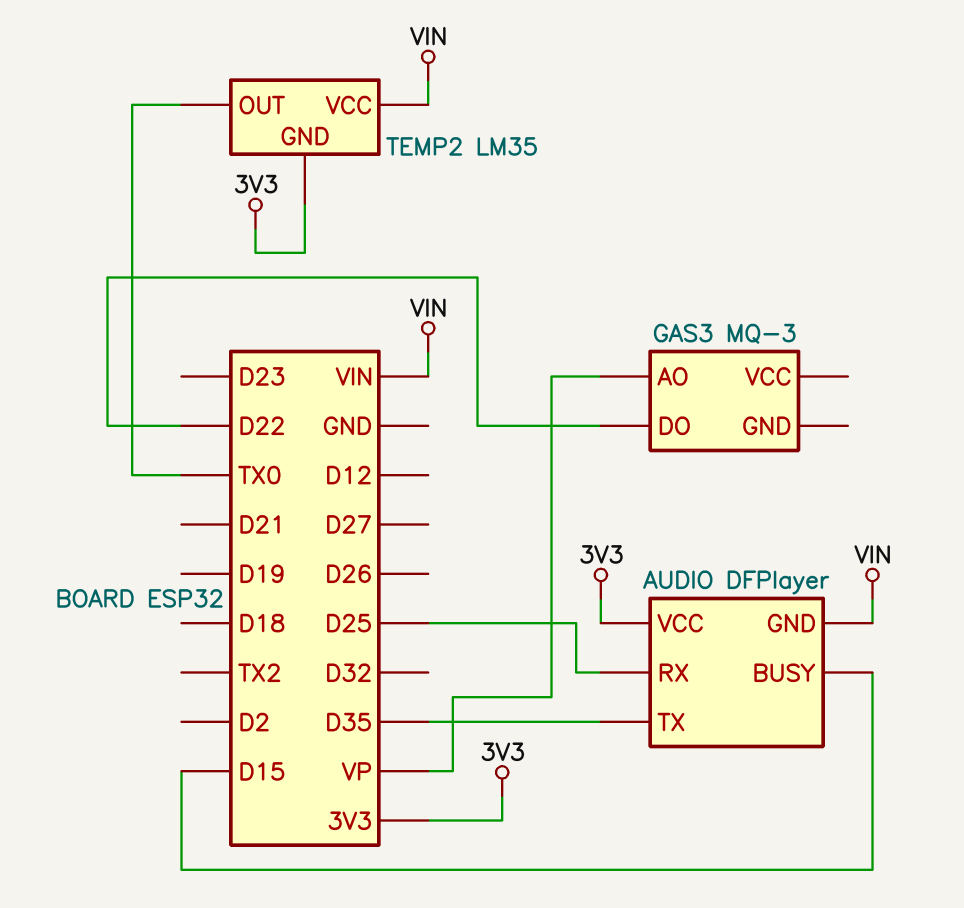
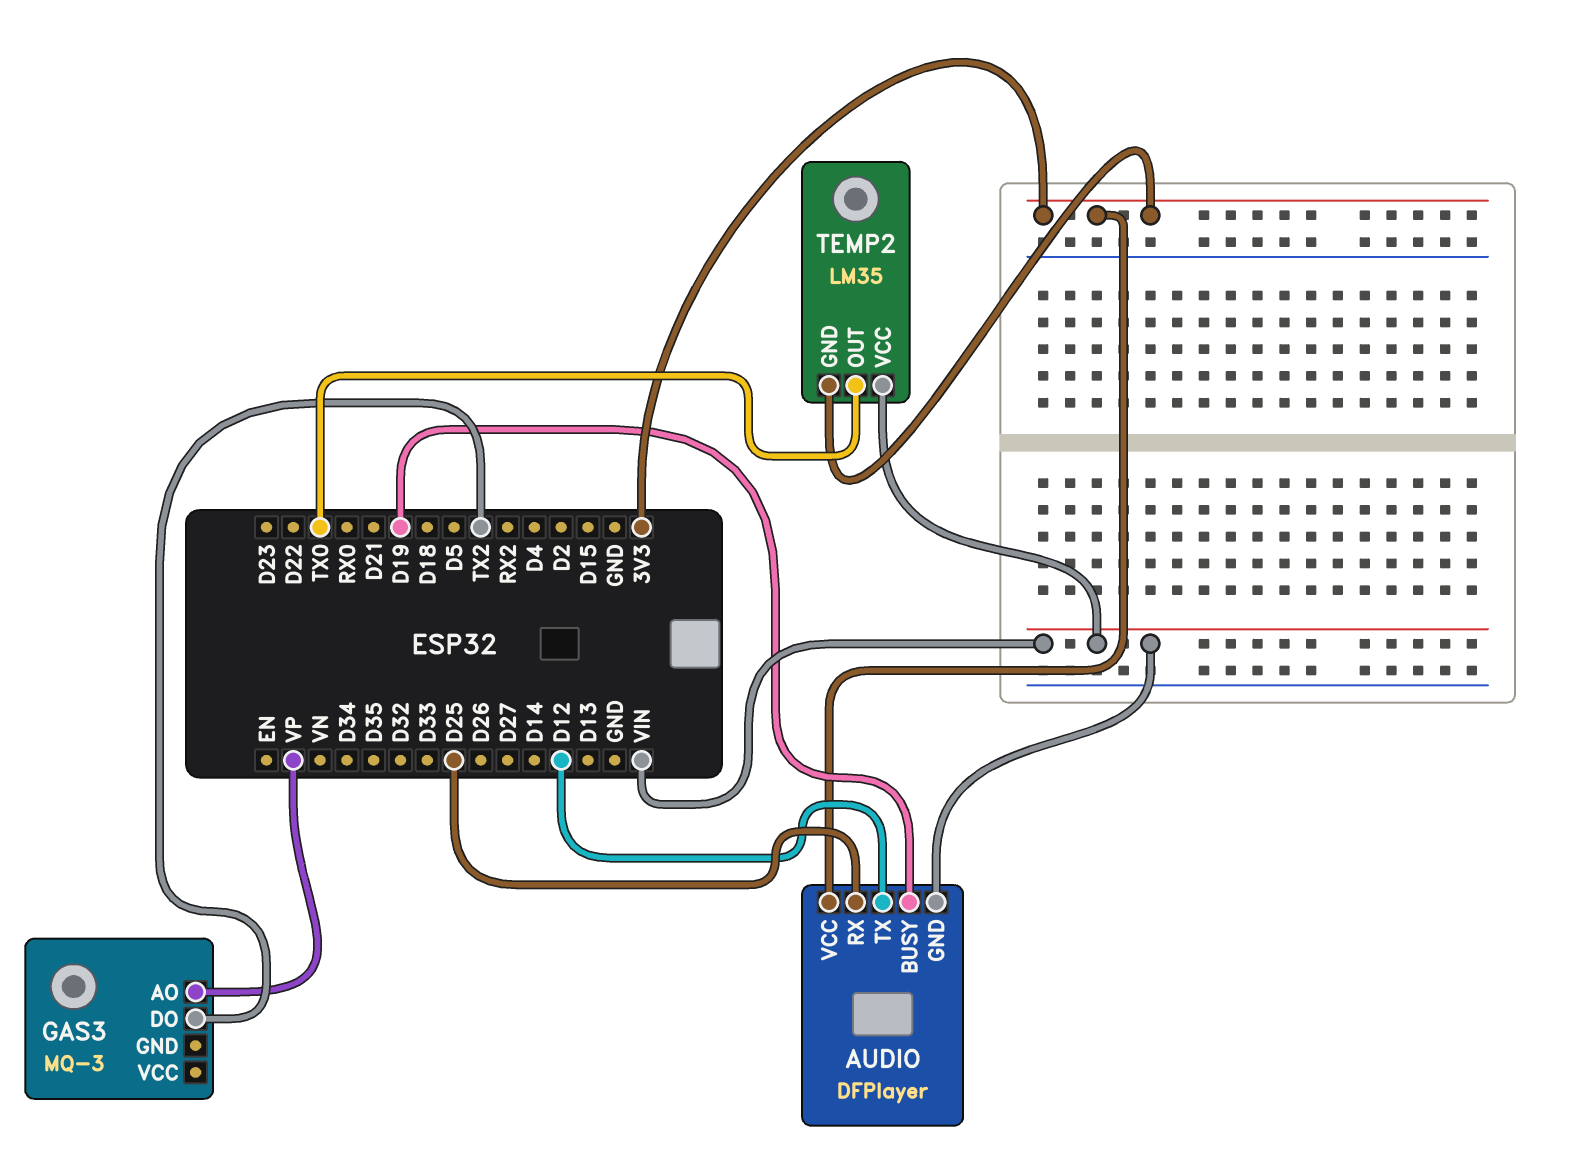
AUDIO pin BUSY: D15 -> D19
AUDIO pin TX: D35 -> D12
GAS3 pin DO: D22 -> TX2

